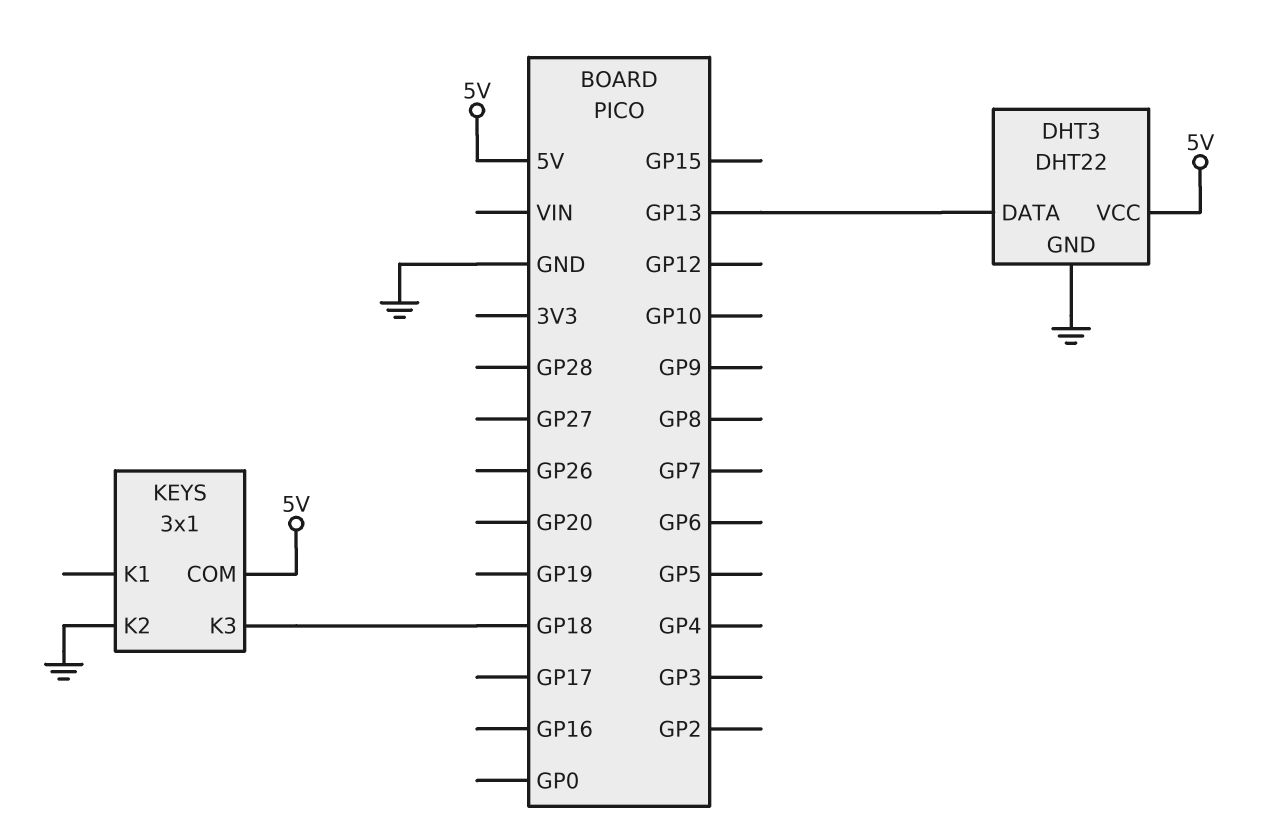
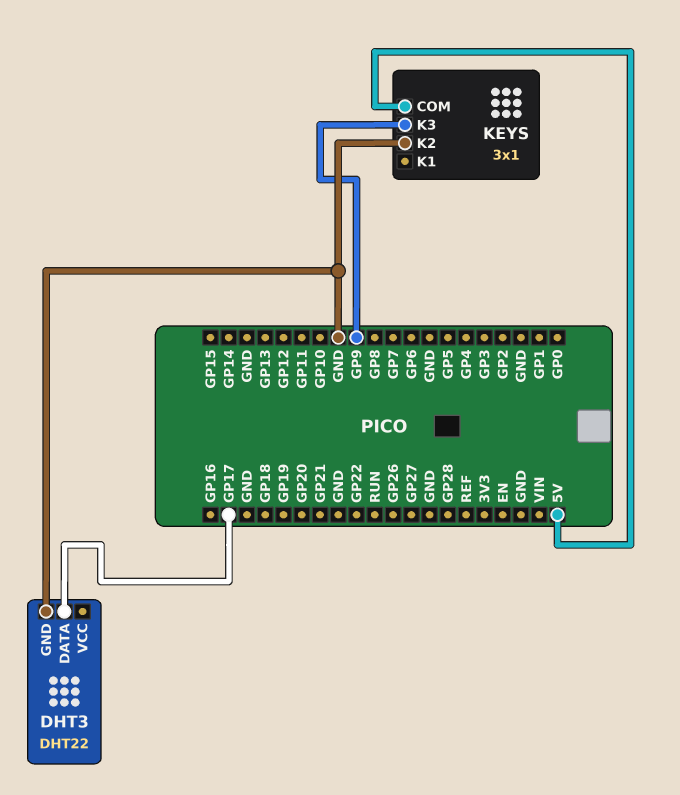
DHT3 pin DATA: GP13 -> GP17
DHT3 pin VCC: 5V -> none
KEYS pin K3: GP18 -> GP9

